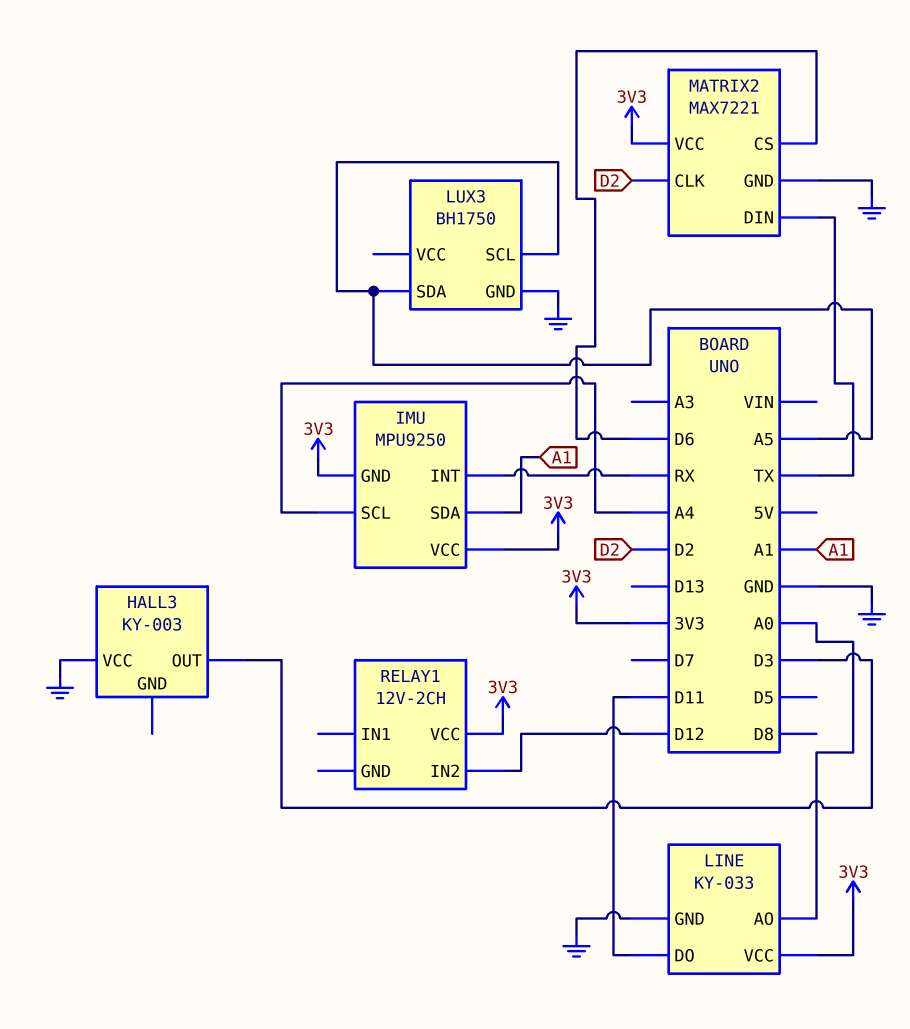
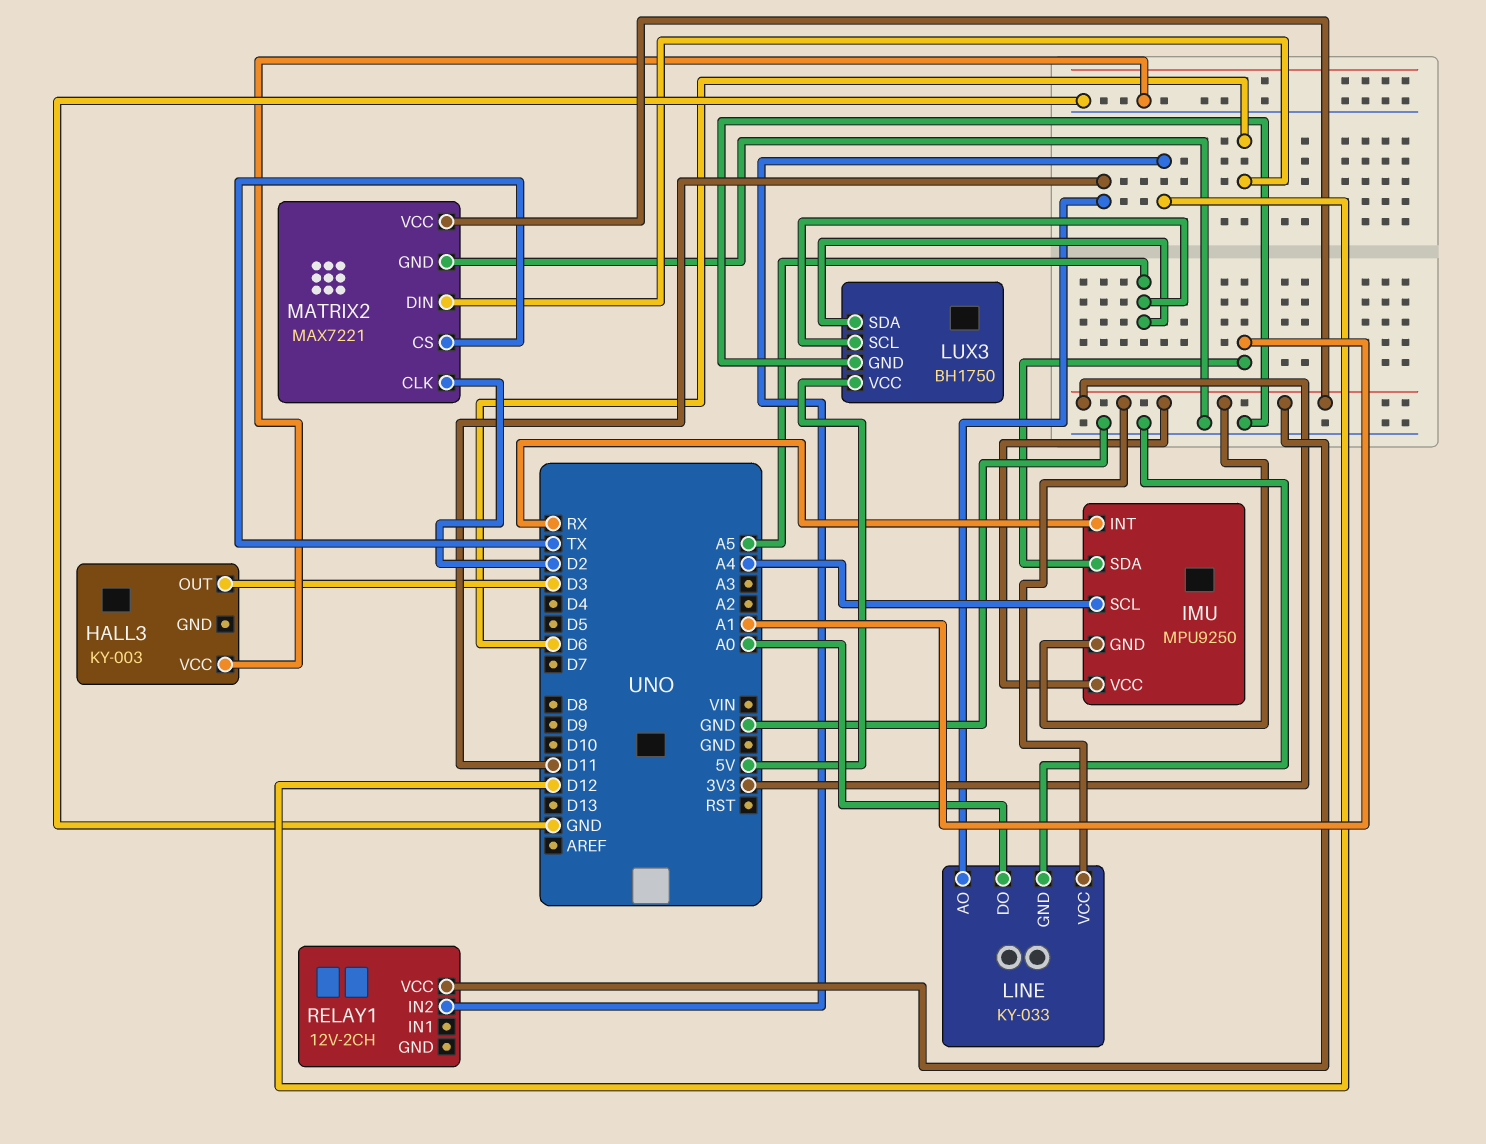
LINE pin AO: A0 -> D11
LINE pin DO: D11 -> A0
LUX3 pin VCC: none -> 5V
MATRIX2 pin CS: D6 -> TX
MATRIX2 pin DIN: TX -> D6

